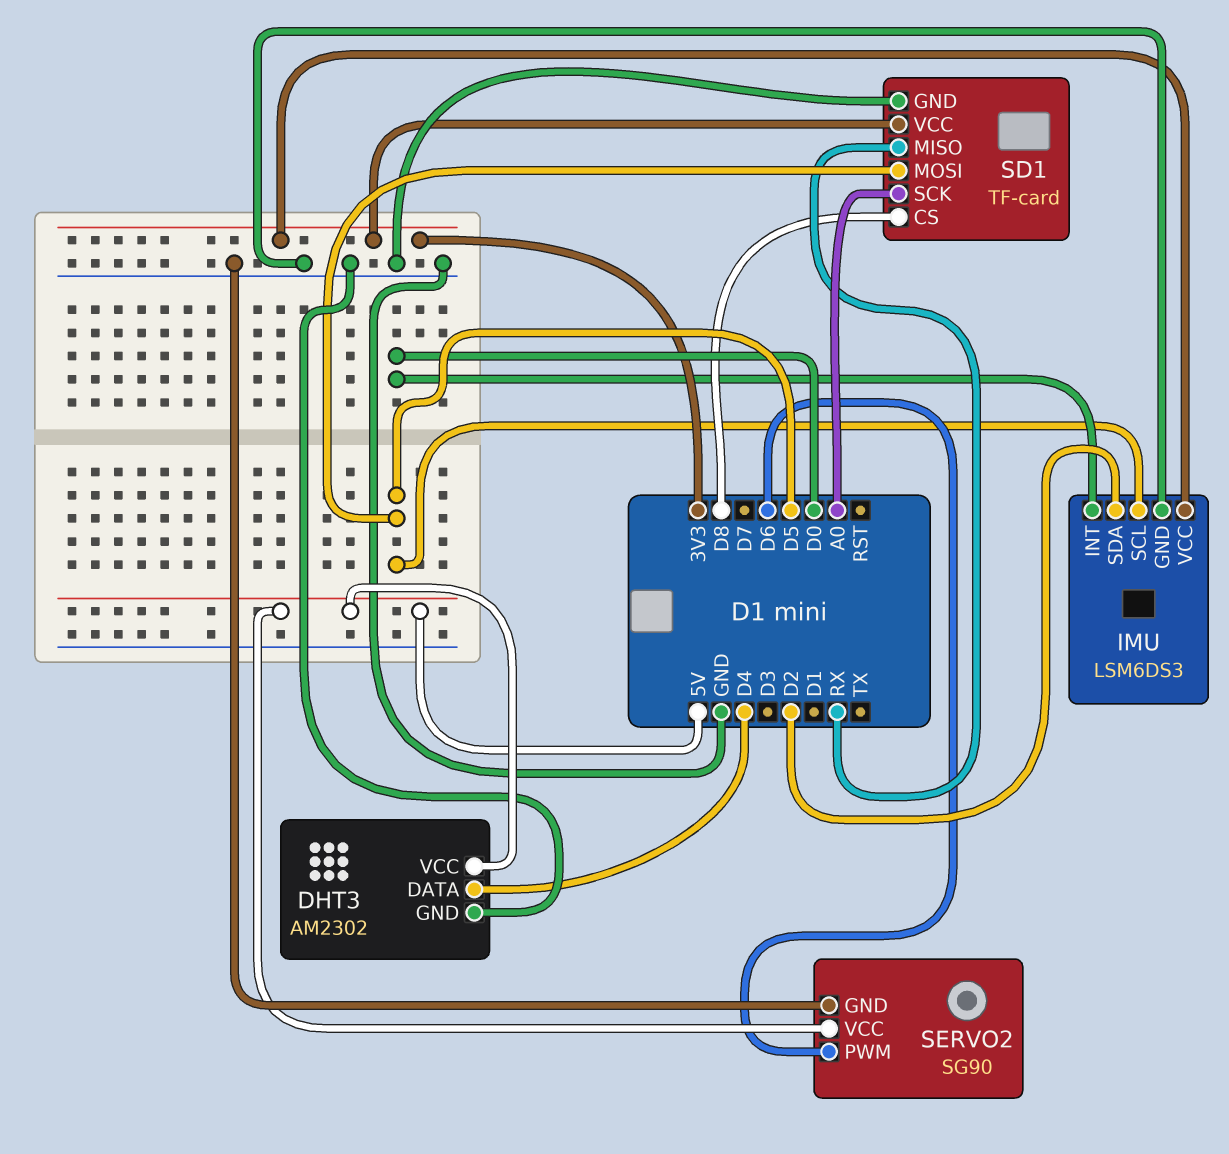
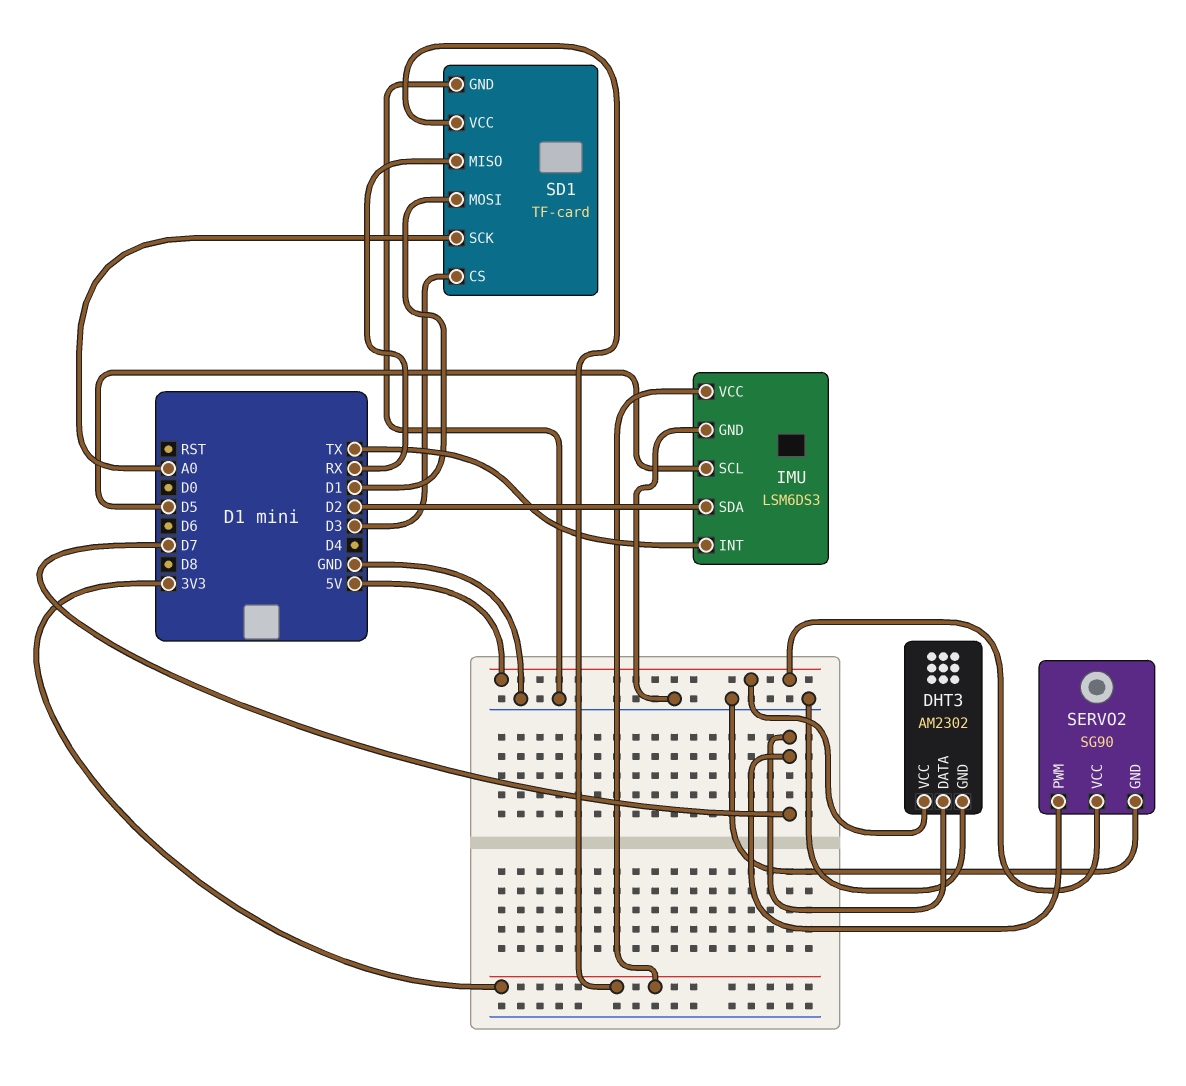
DHT3 pin DATA: D4 -> D7
IMU pin INT: D0 -> TX
SD1 pin CS: D8 -> D3
SD1 pin MOSI: D5 -> D1
SERVO2 pin PWM: D6 -> D7

